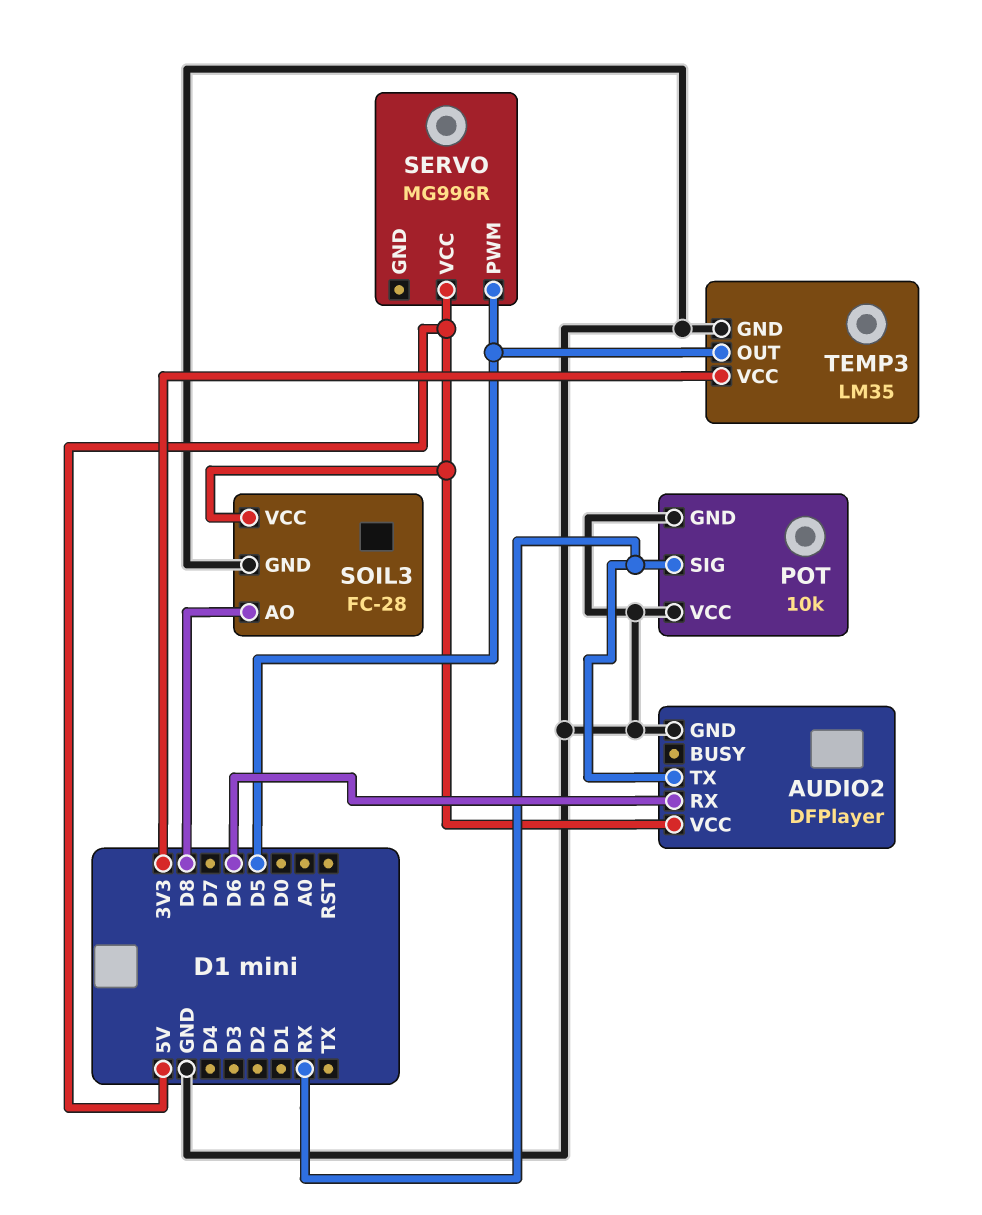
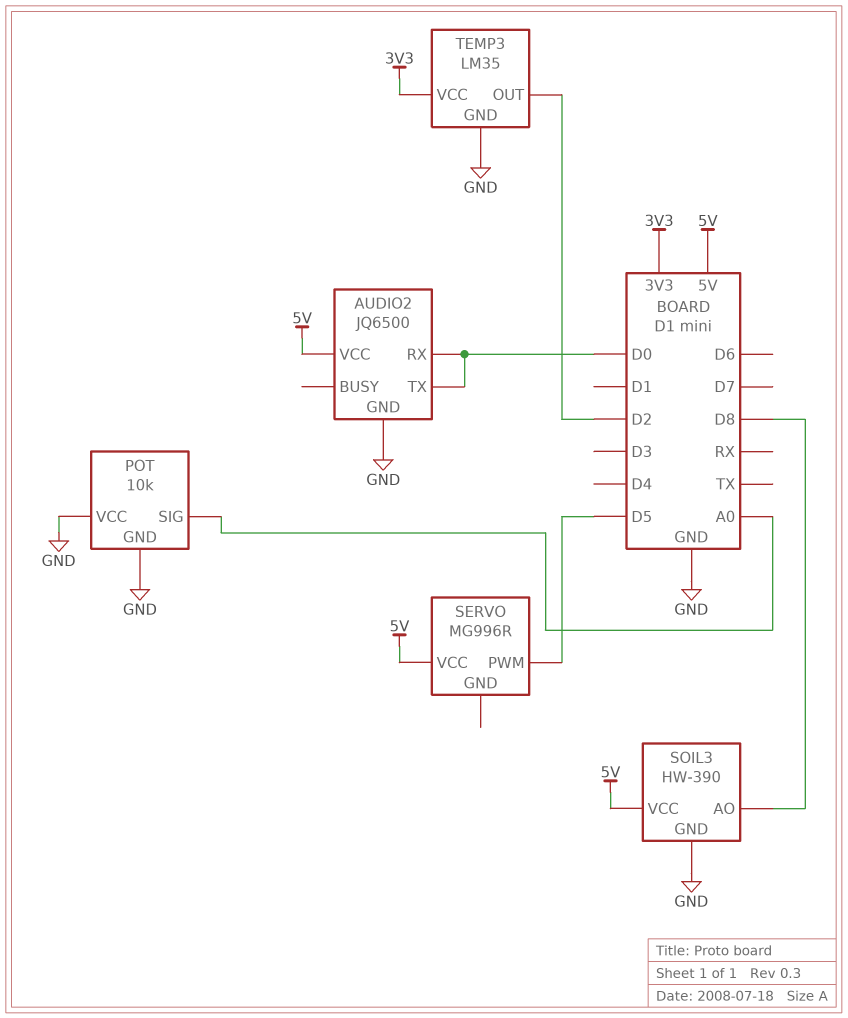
AUDIO2: DFPlayer -> JQ6500
AUDIO2 pin RX: D6 -> D0
AUDIO2 pin TX: RX -> D0
POT pin SIG: RX -> A0
SOIL3: FC-28 -> HW-390
TEMP3 pin OUT: D5 -> D2

